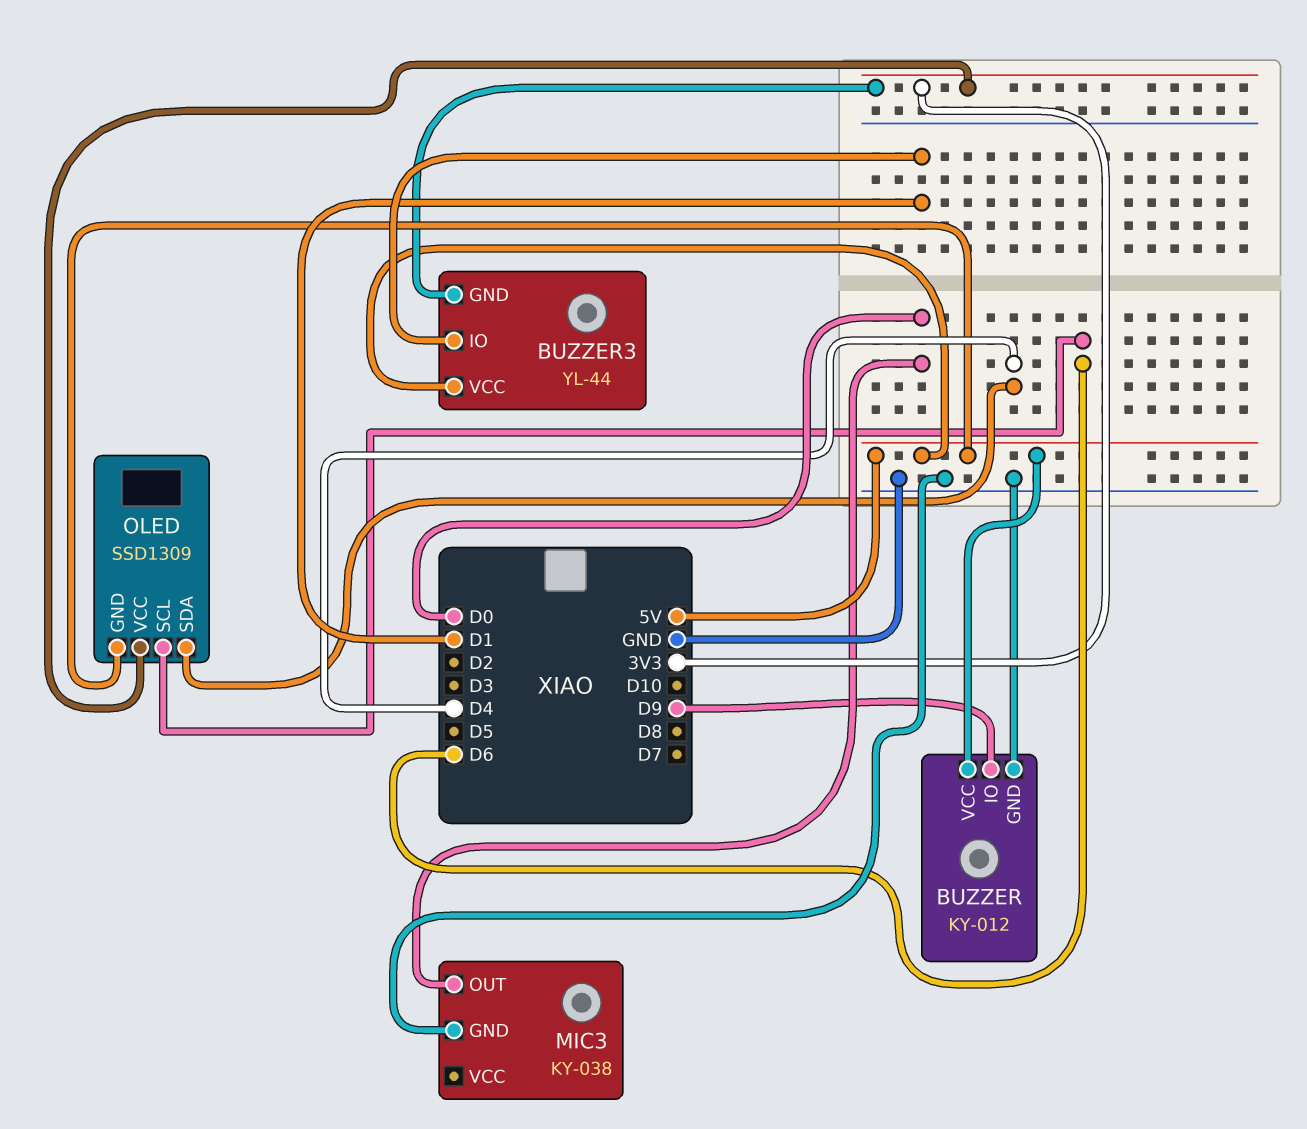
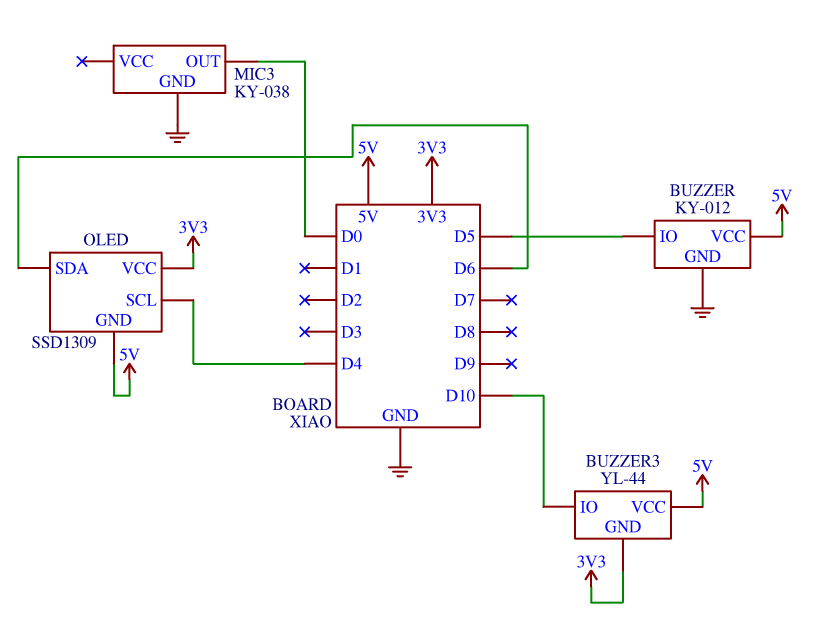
BUZZER pin IO: D9 -> D5
BUZZER3 pin IO: D1 -> D10
OLED pin SCL: D6 -> D4
OLED pin SDA: D4 -> D6

